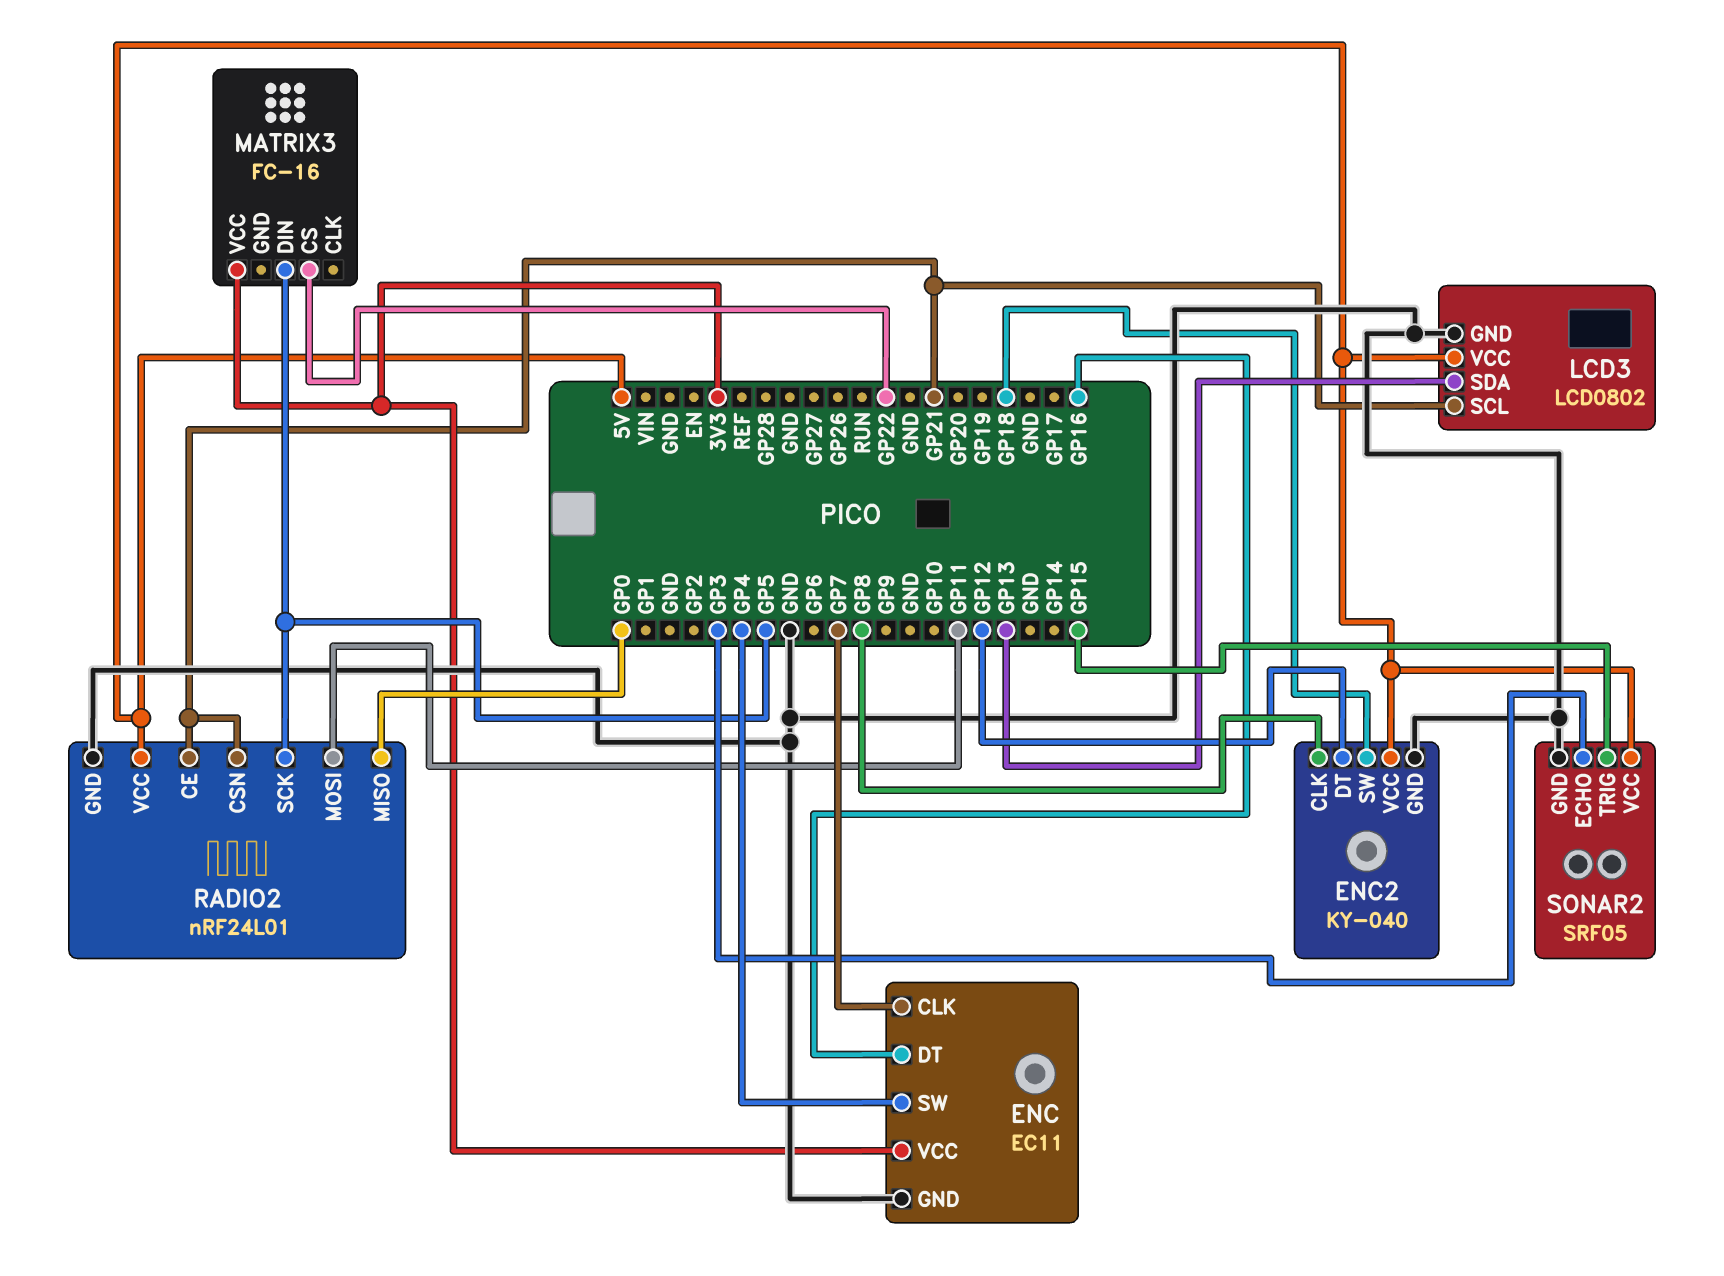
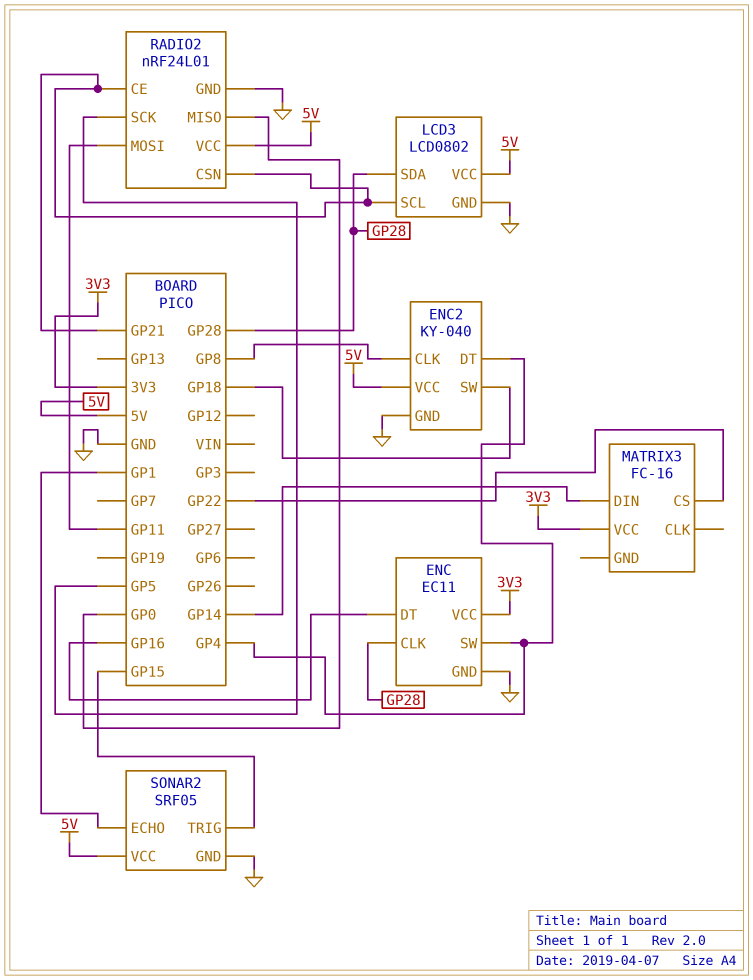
ENC pin CLK: GP7 -> GP28
ENC2 pin DT: GP12 -> GP4
LCD3 pin SDA: GP13 -> GP28
MATRIX3 pin DIN: GP5 -> GP14
SONAR2 pin ECHO: GP3 -> GP1

